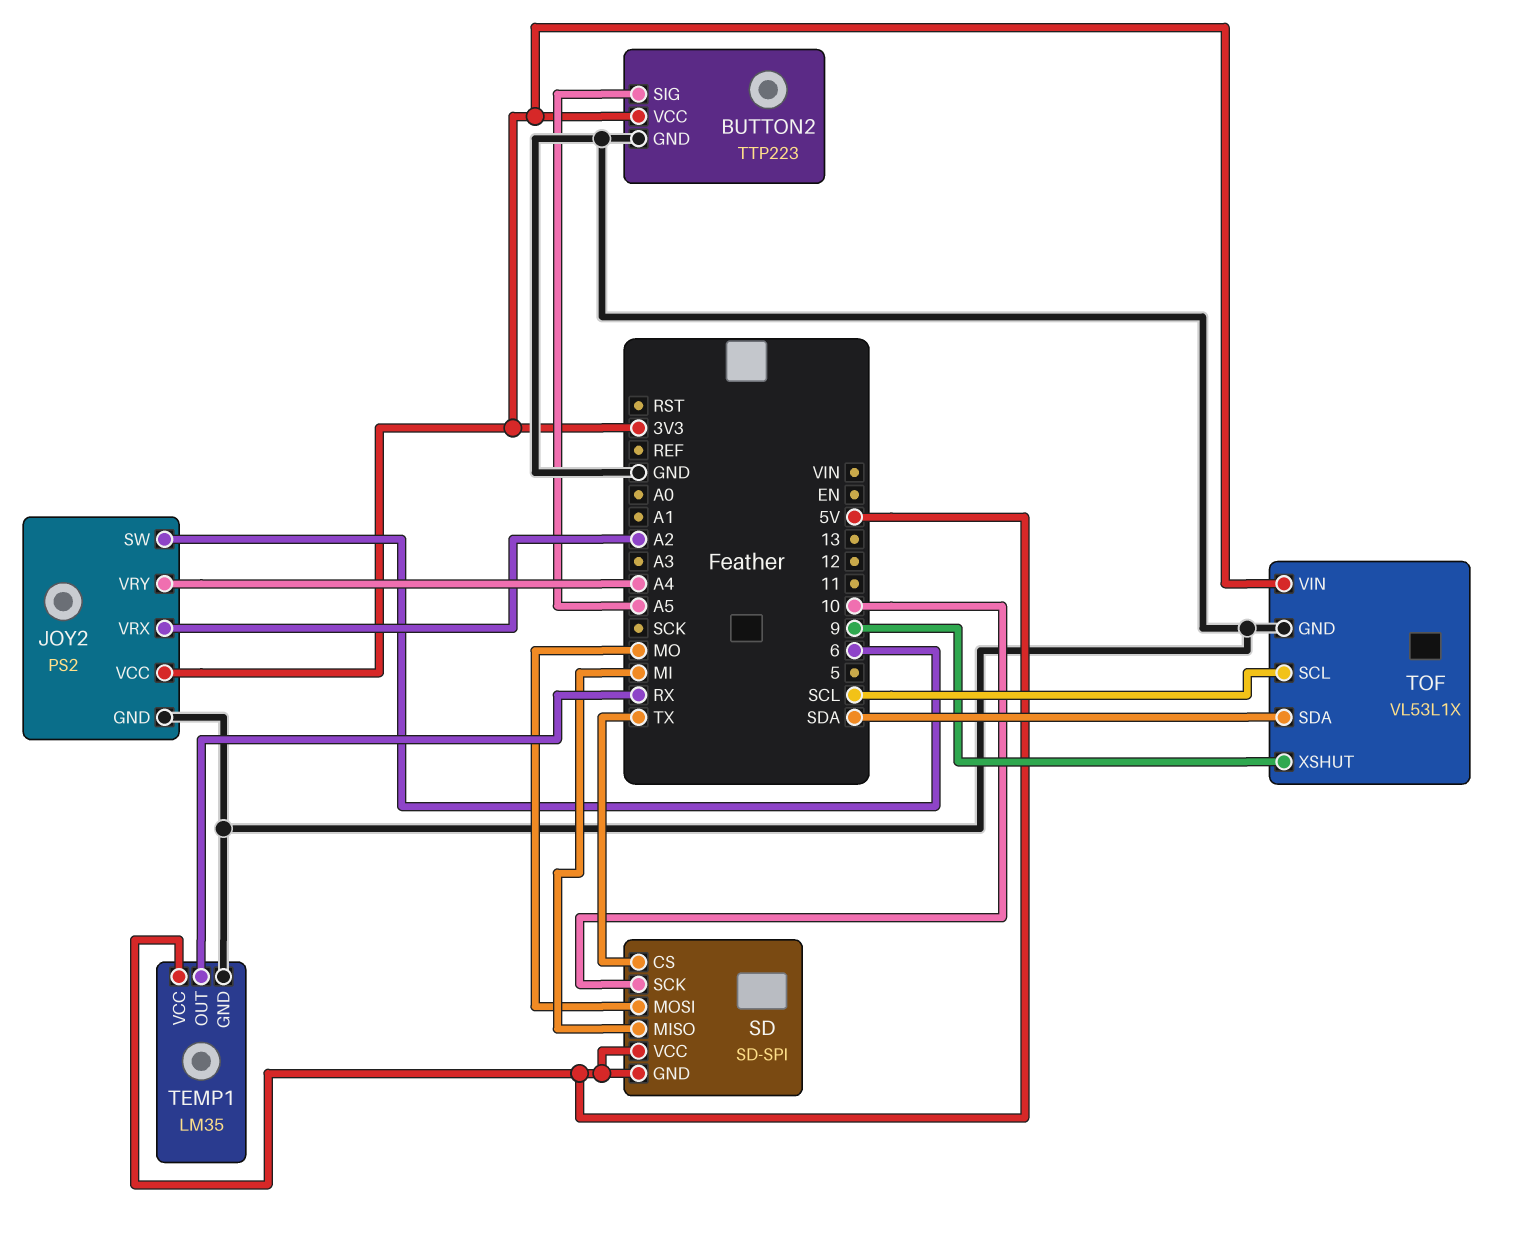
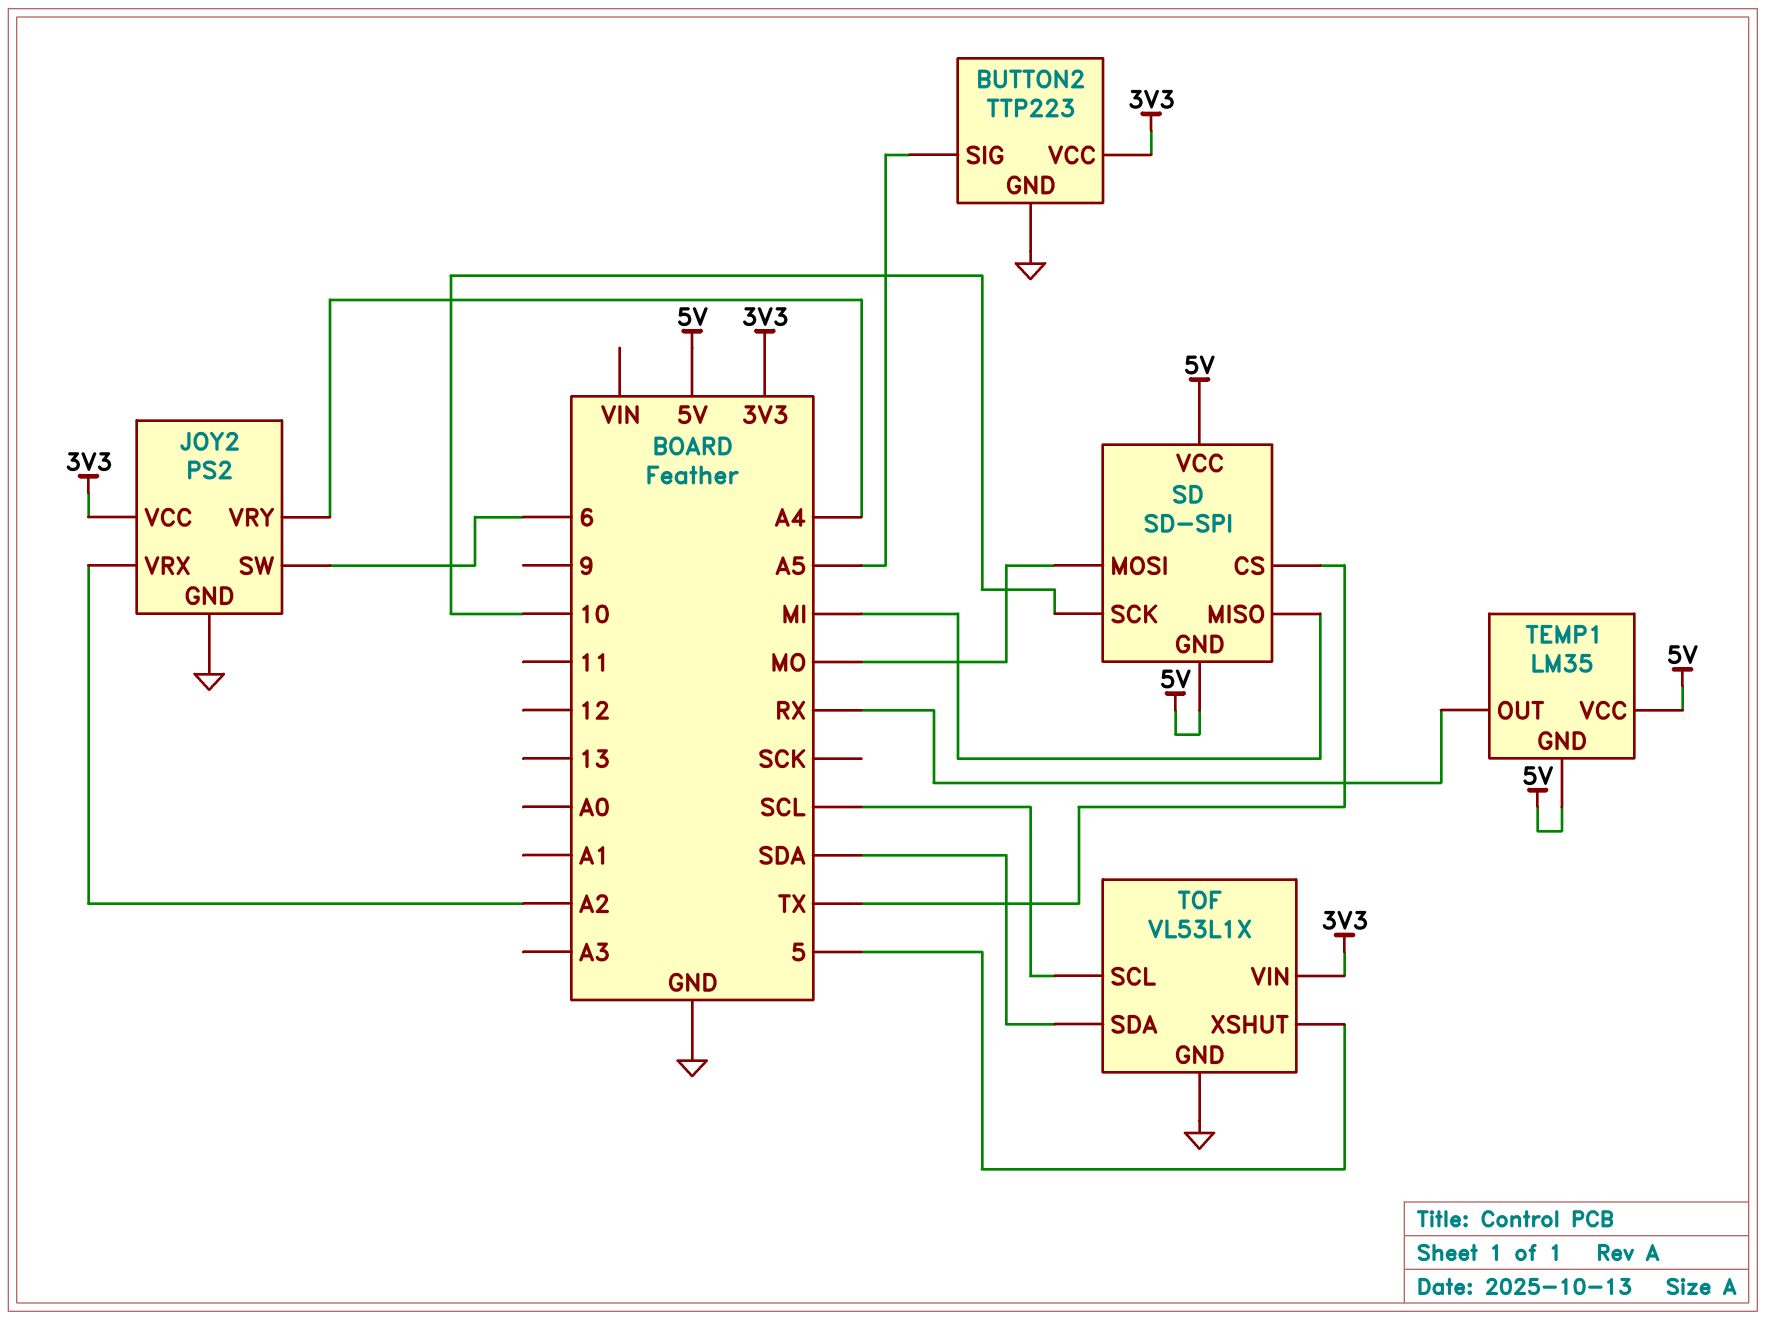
TEMP1 pin GND: GND -> 5V
TOF pin XSHUT: 9 -> 5

